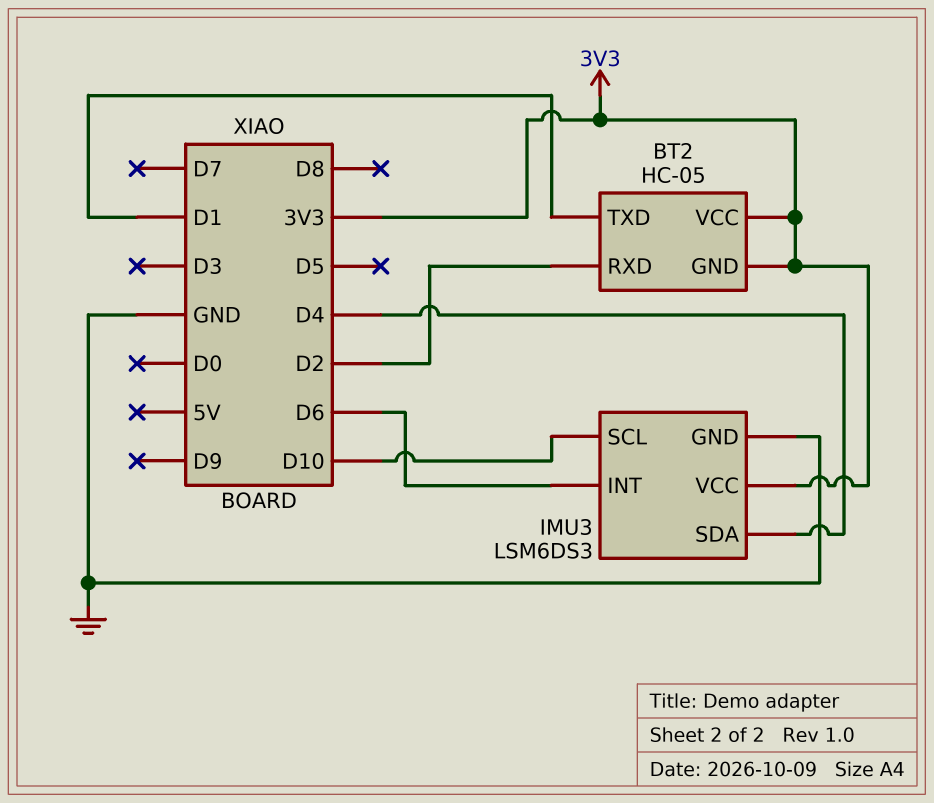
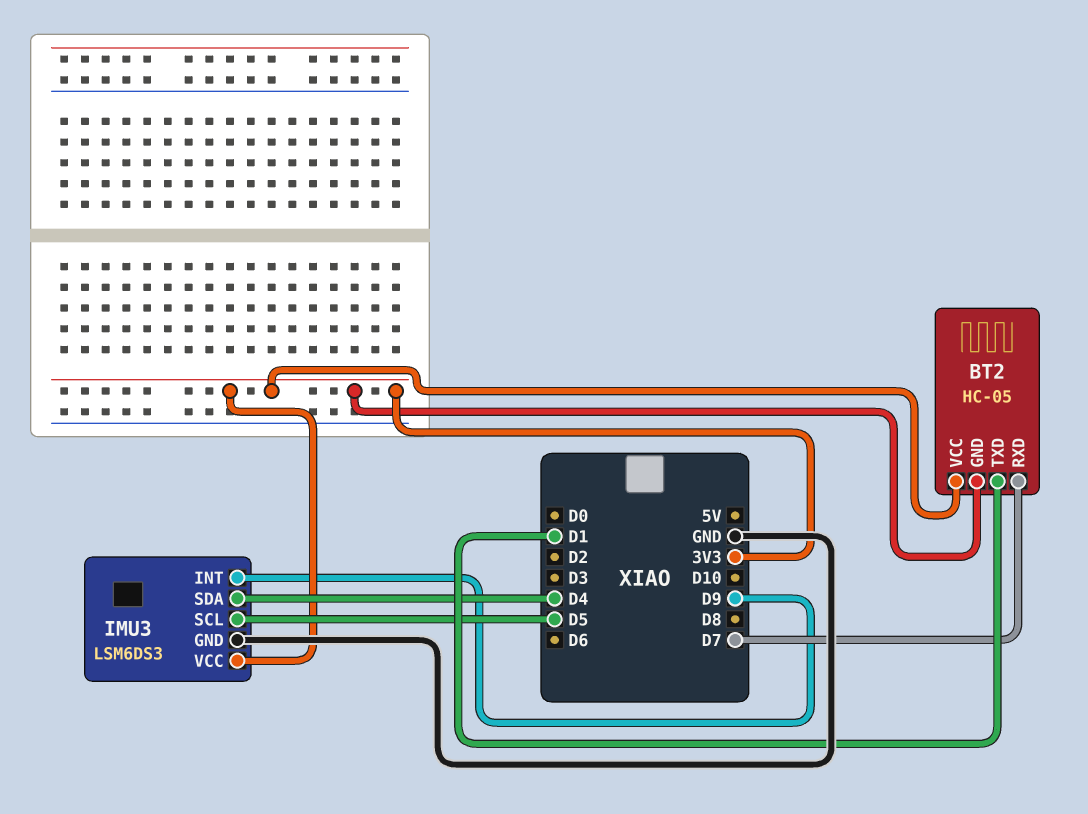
BT2 pin RXD: D2 -> D7
IMU3 pin INT: D6 -> D9
IMU3 pin SCL: D10 -> D5

